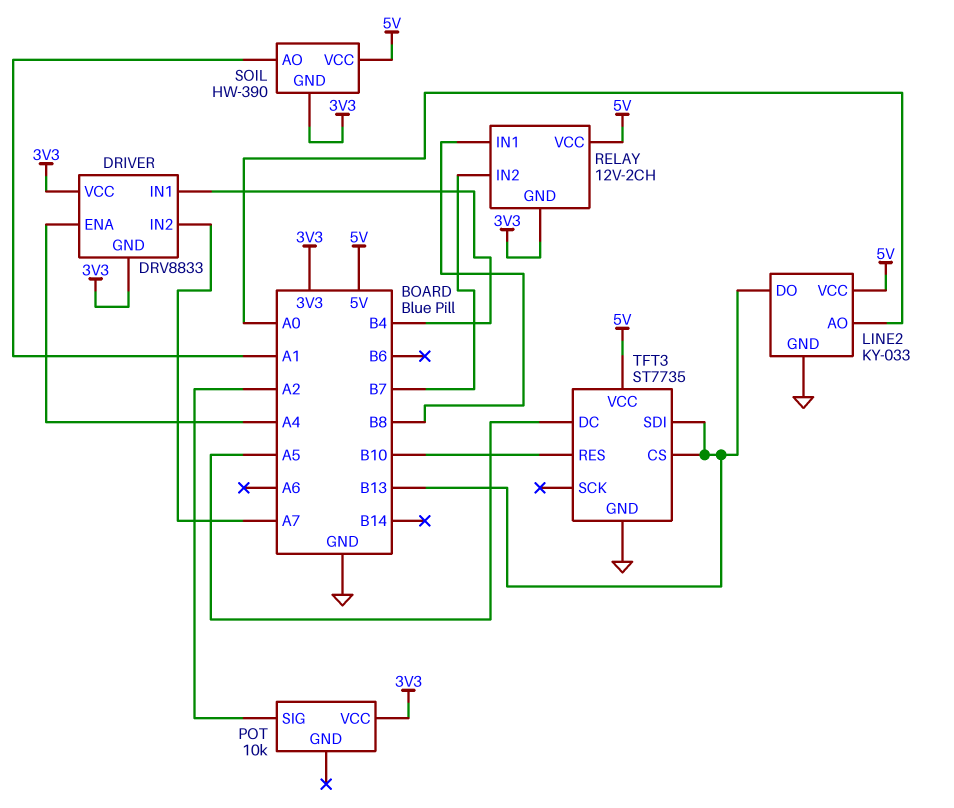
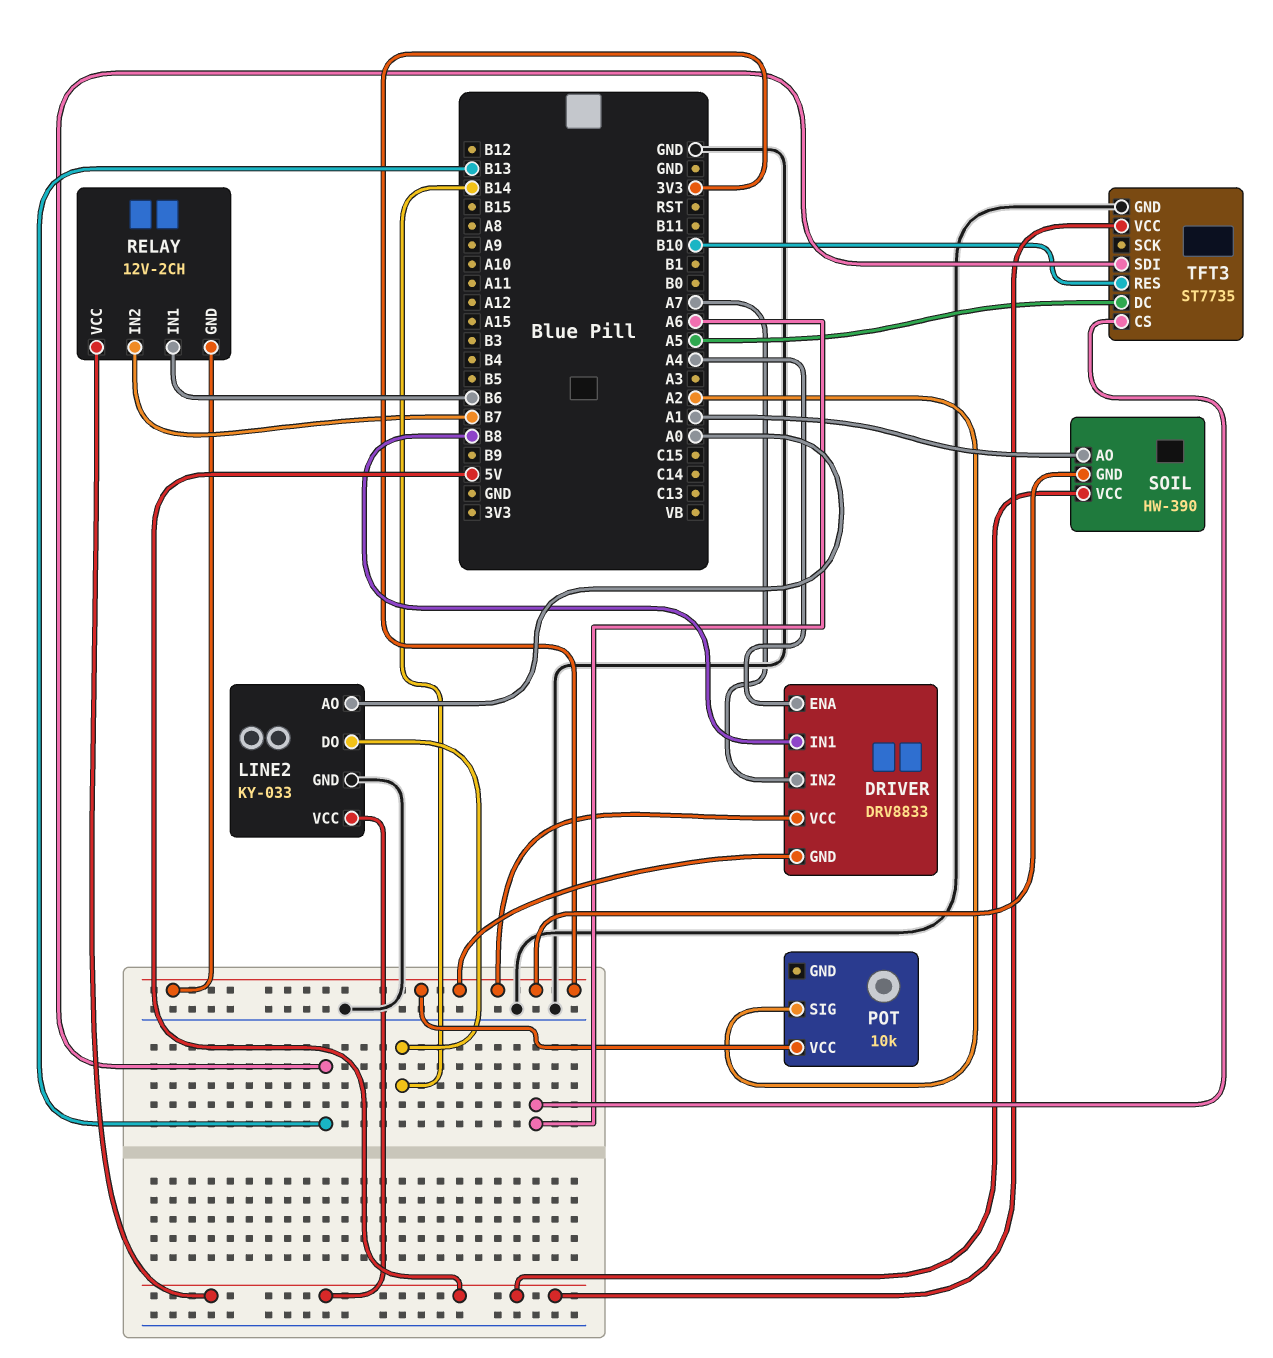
DRIVER pin IN1: B4 -> B8
LINE2 pin DO: B13 -> B14
RELAY pin IN1: B8 -> B6
TFT3 pin CS: B13 -> A6

